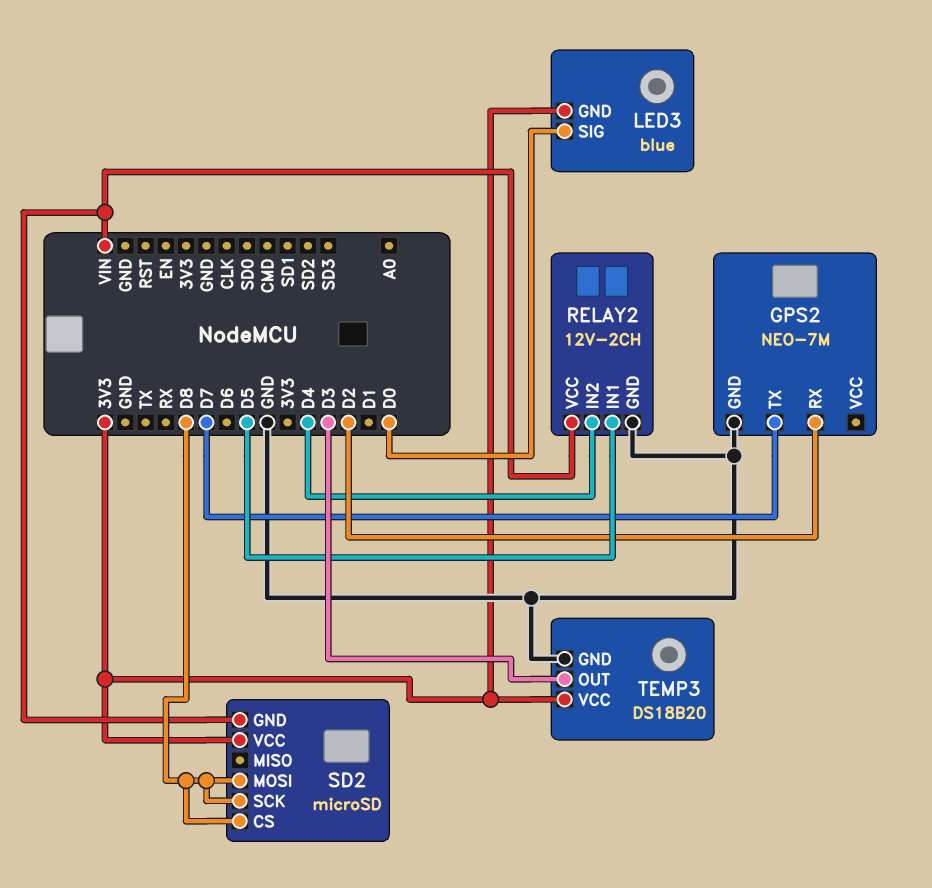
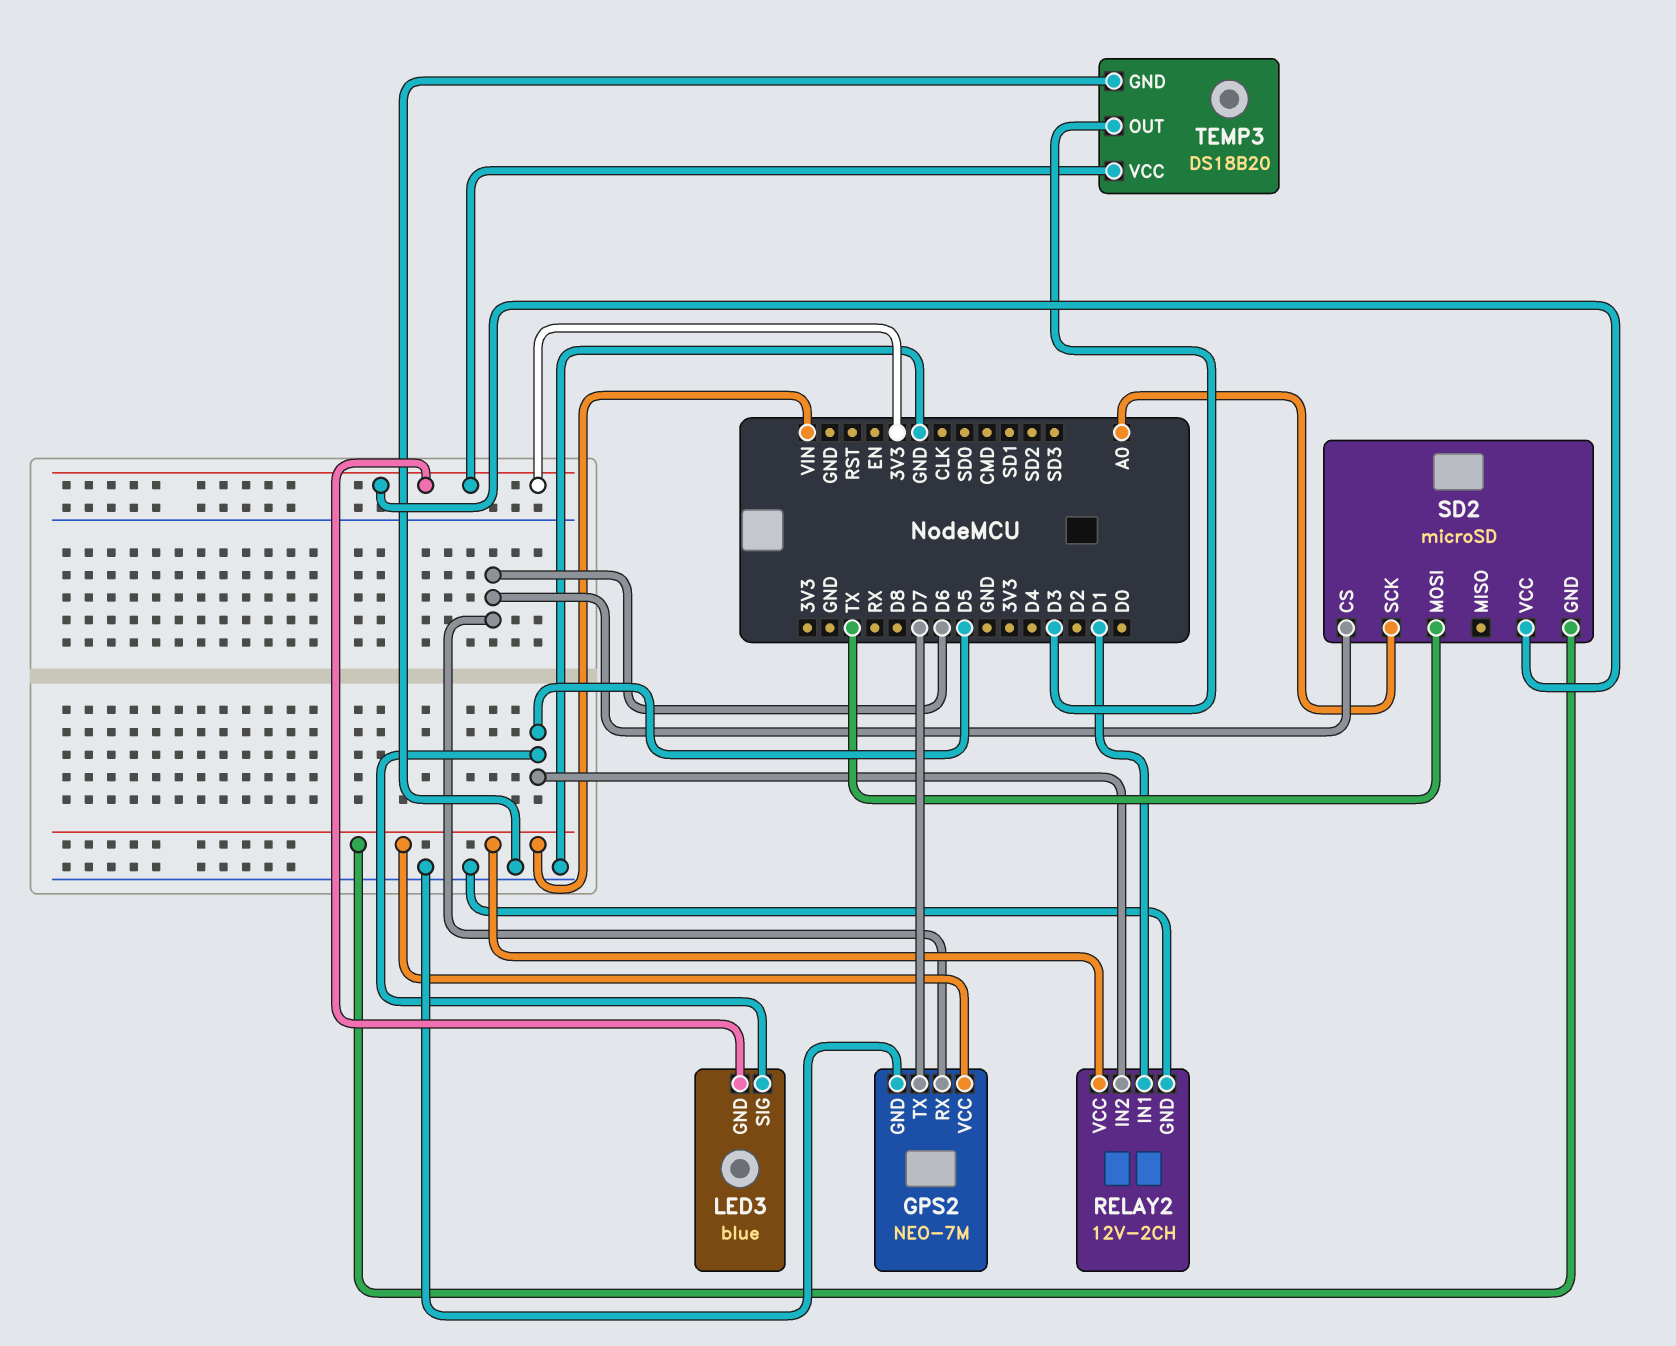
GPS2 pin RX: D2 -> D6
GPS2 pin VCC: none -> VIN
LED3 pin SIG: D0 -> D5
RELAY2 pin IN1: D5 -> D1
RELAY2 pin IN2: D4 -> D5
SD2 pin CS: D8 -> D6
SD2 pin MOSI: D8 -> TX
SD2 pin SCK: D8 -> A0

